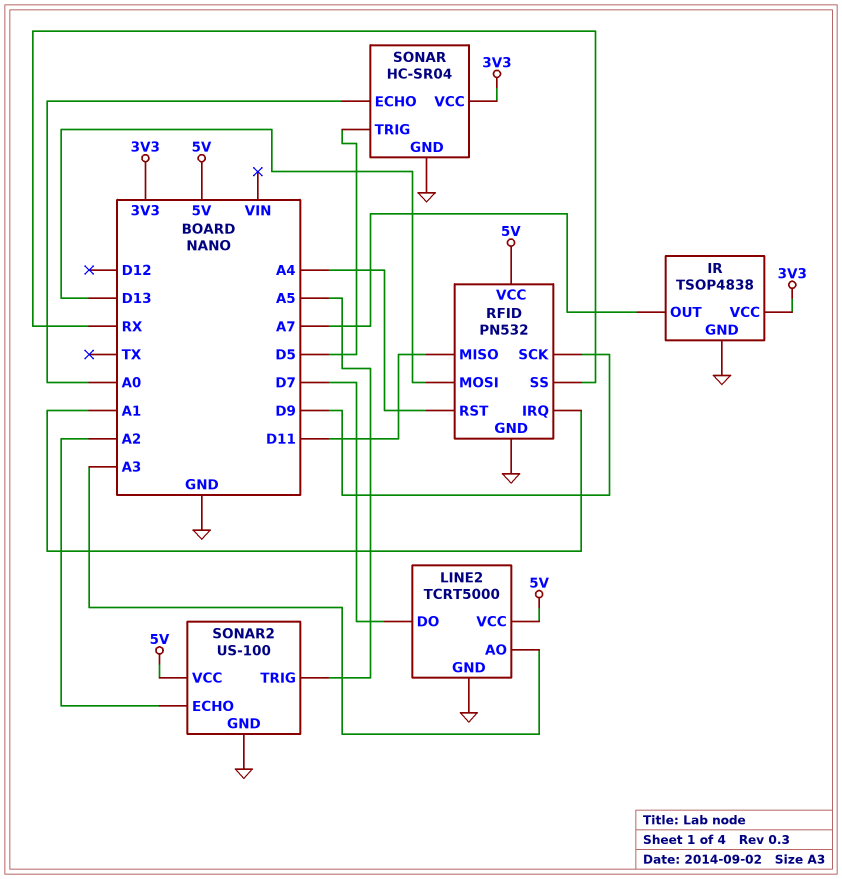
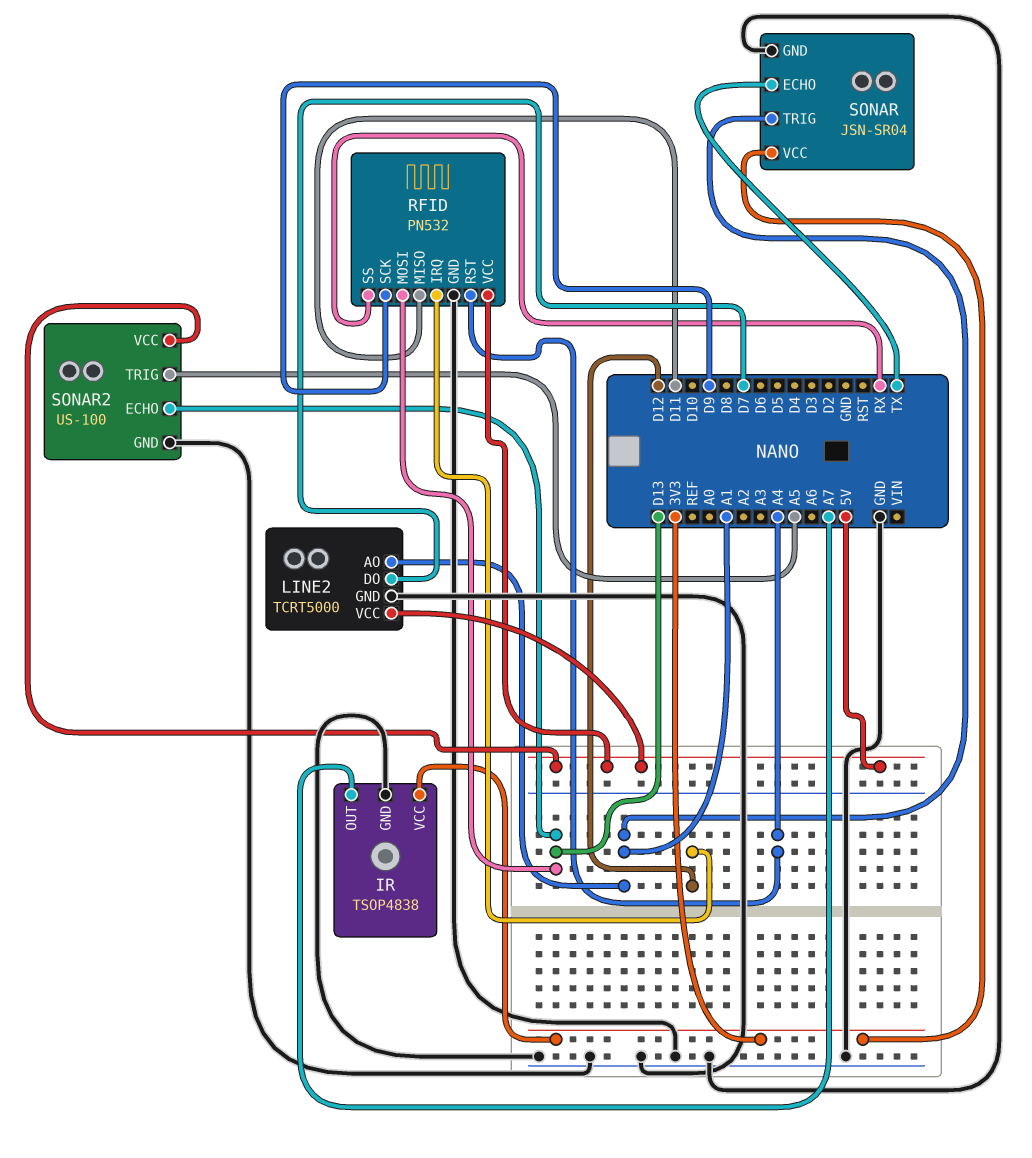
LINE2 pin AO: A3 -> A1
RFID pin IRQ: A1 -> D12
SONAR: HC-SR04 -> JSN-SR04
SONAR pin ECHO: A0 -> TX
SONAR pin TRIG: D5 -> A1
SONAR2 pin ECHO: A2 -> D13

